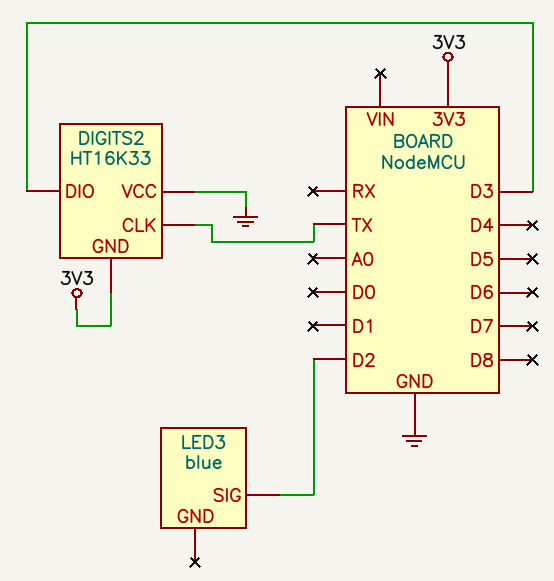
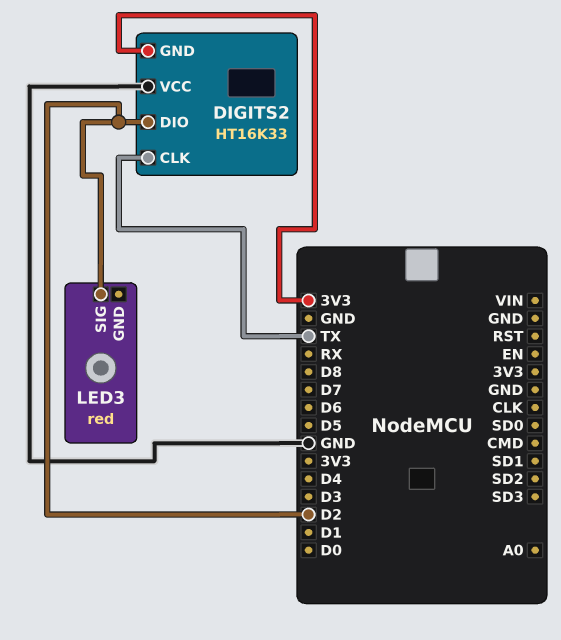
DIGITS2 pin DIO: D3 -> D2
LED3: blue -> red

